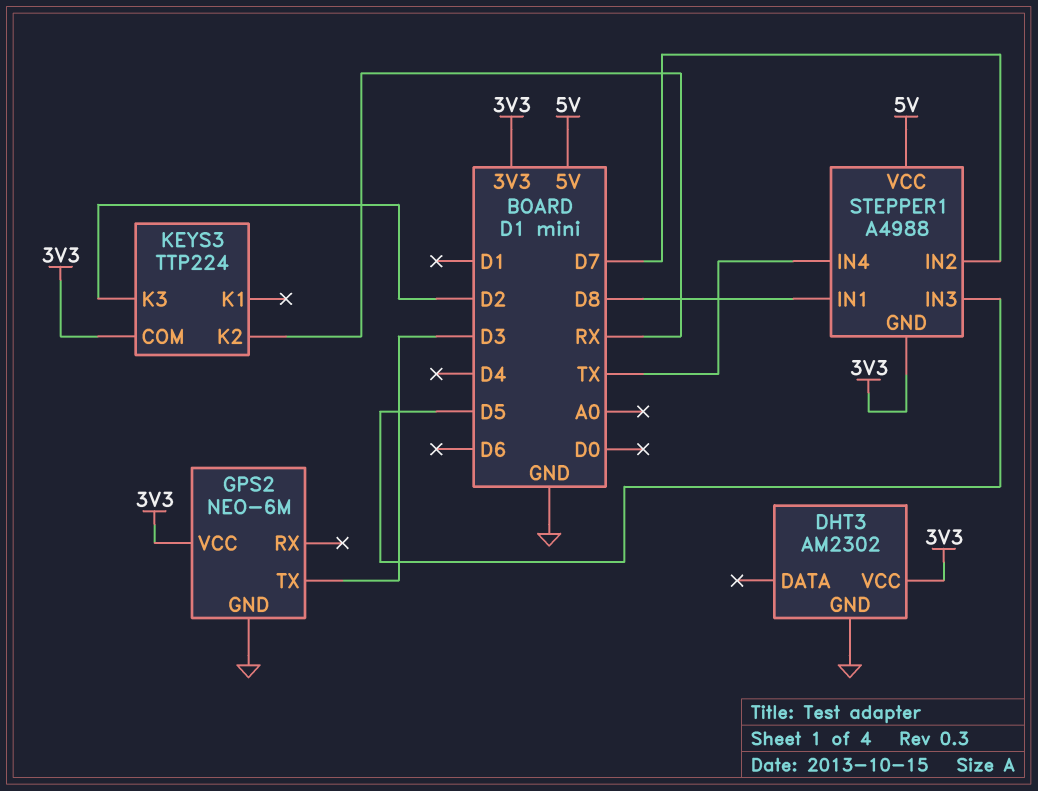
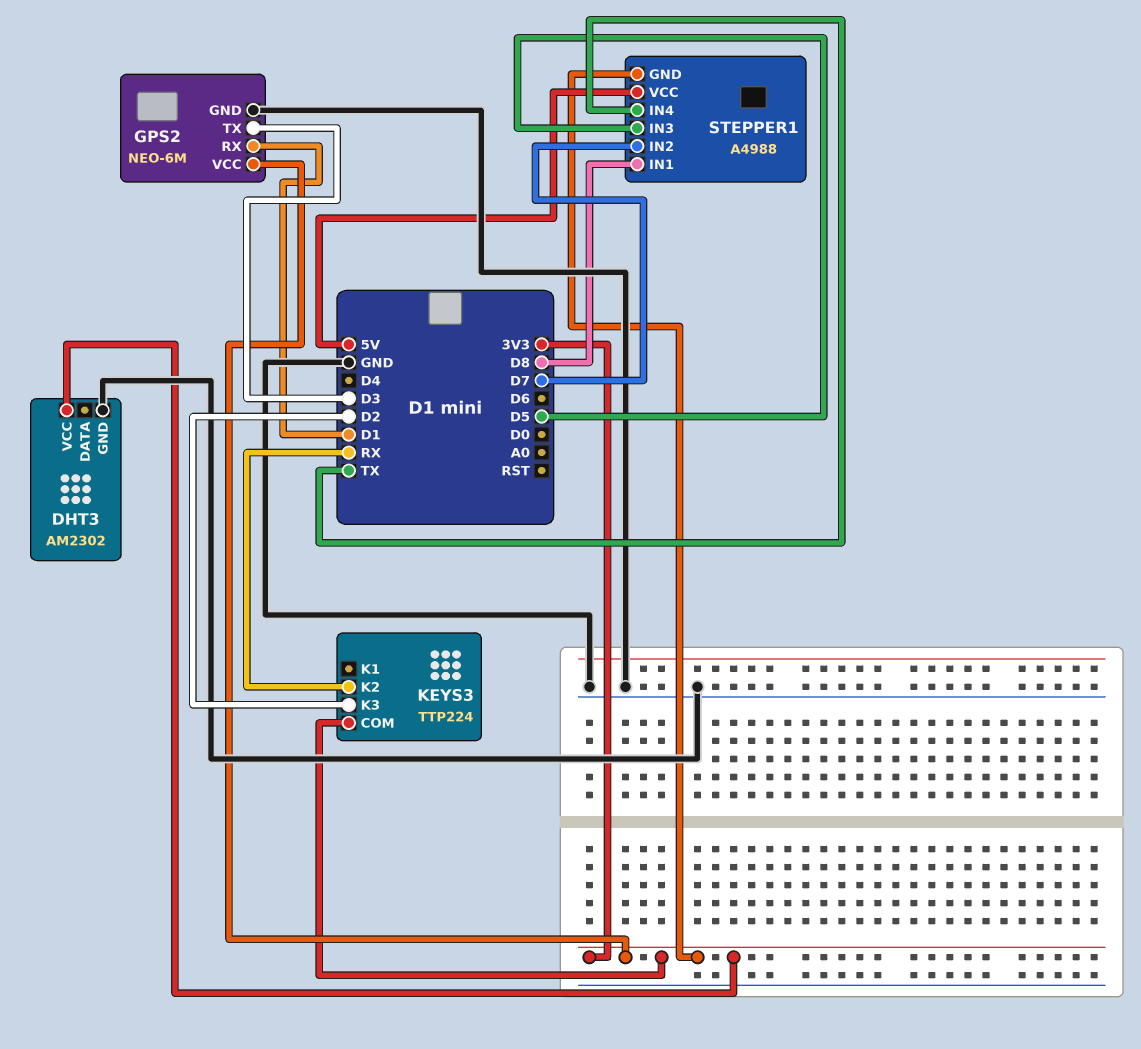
GPS2 pin RX: none -> D1

